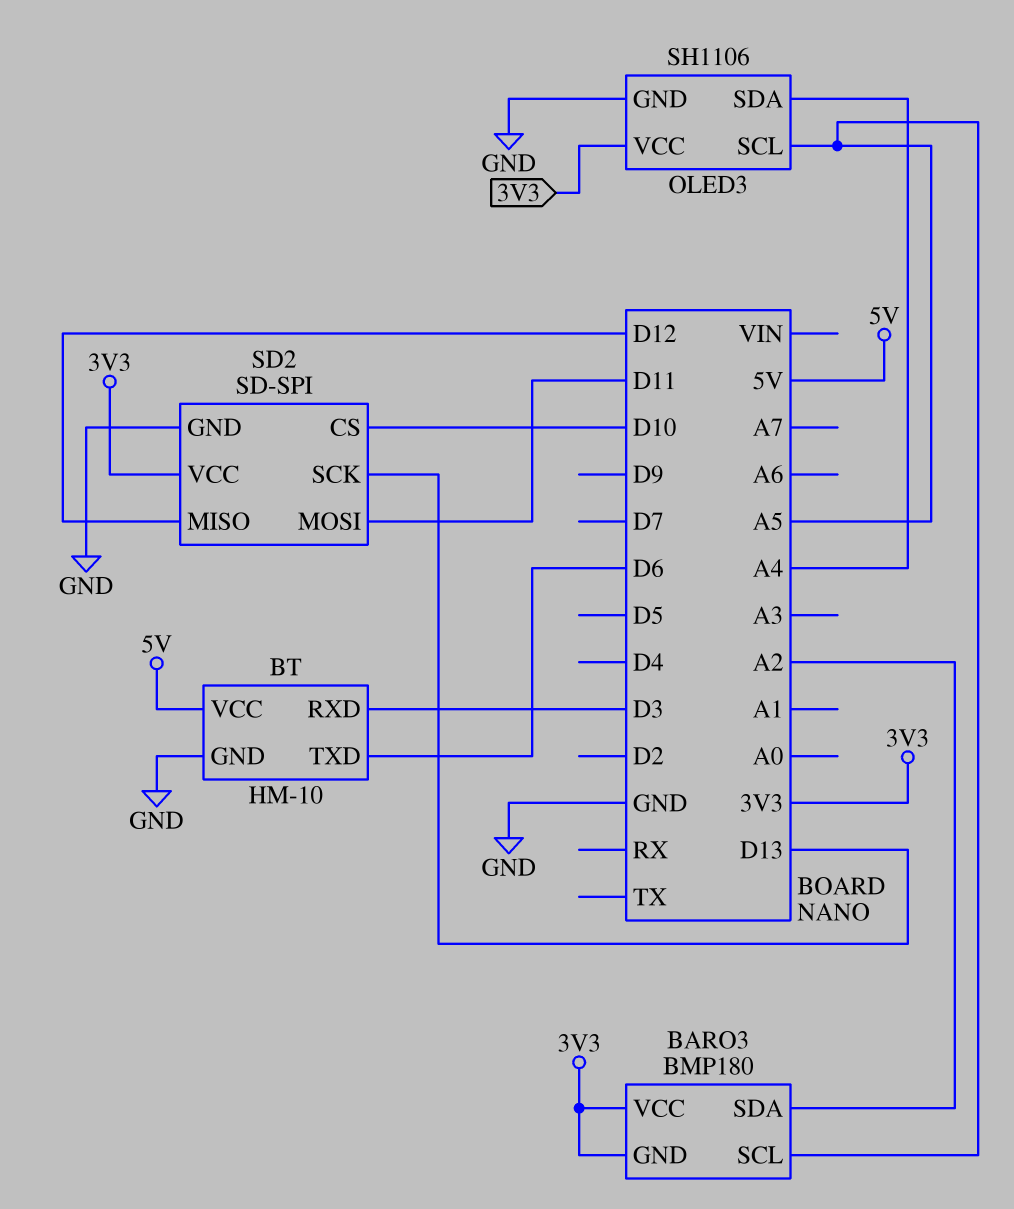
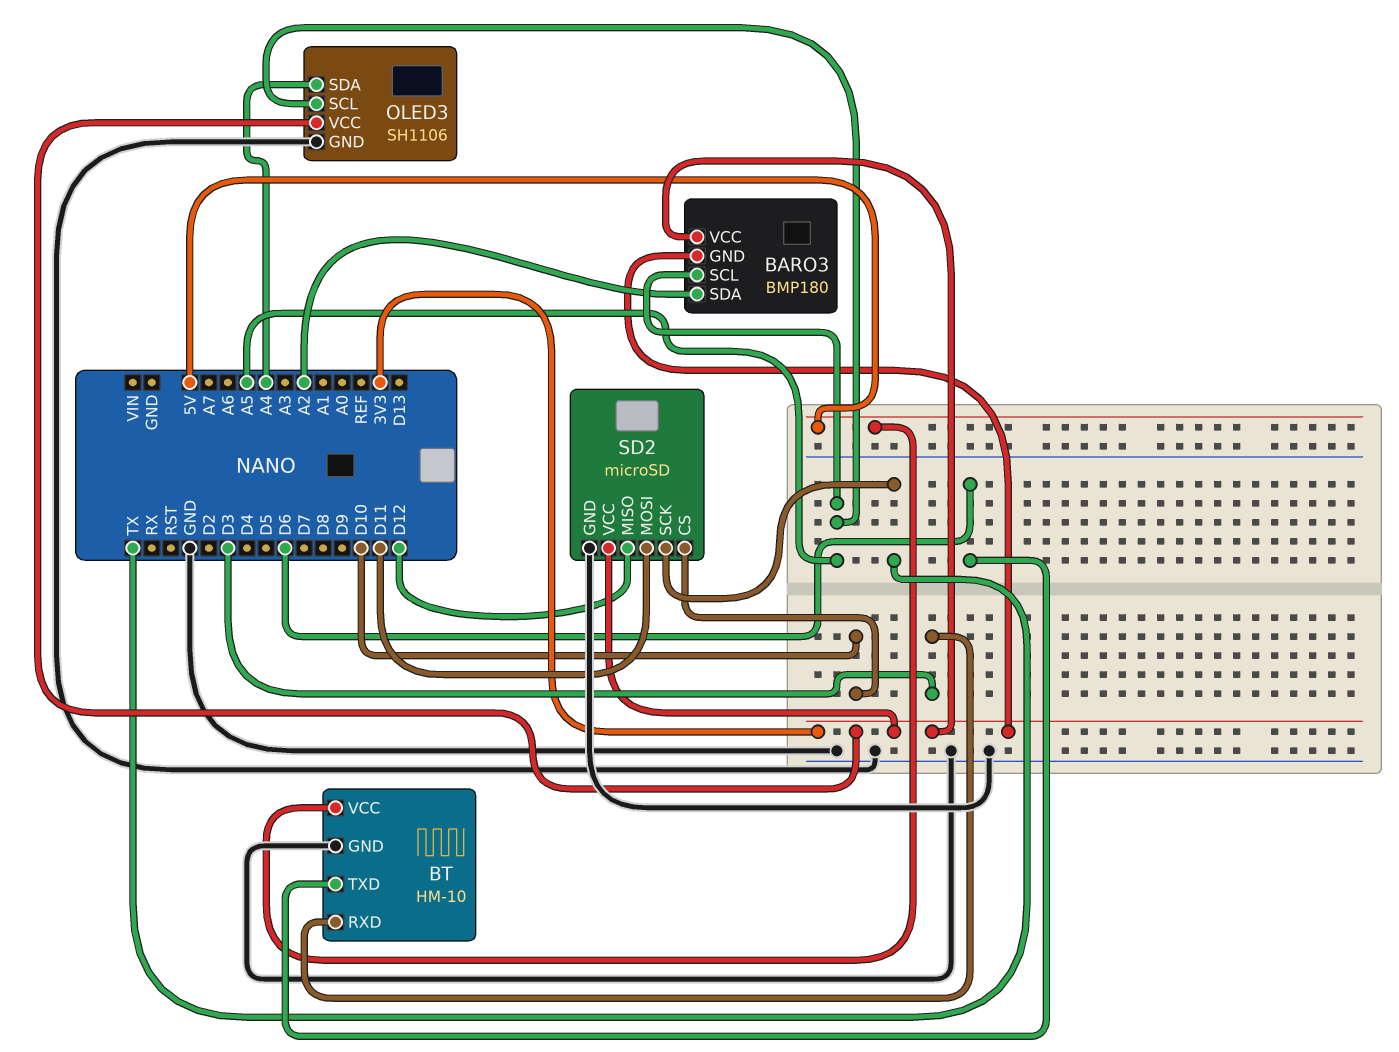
SD2: SD-SPI -> microSD
SD2 pin SCK: D13 -> TX

